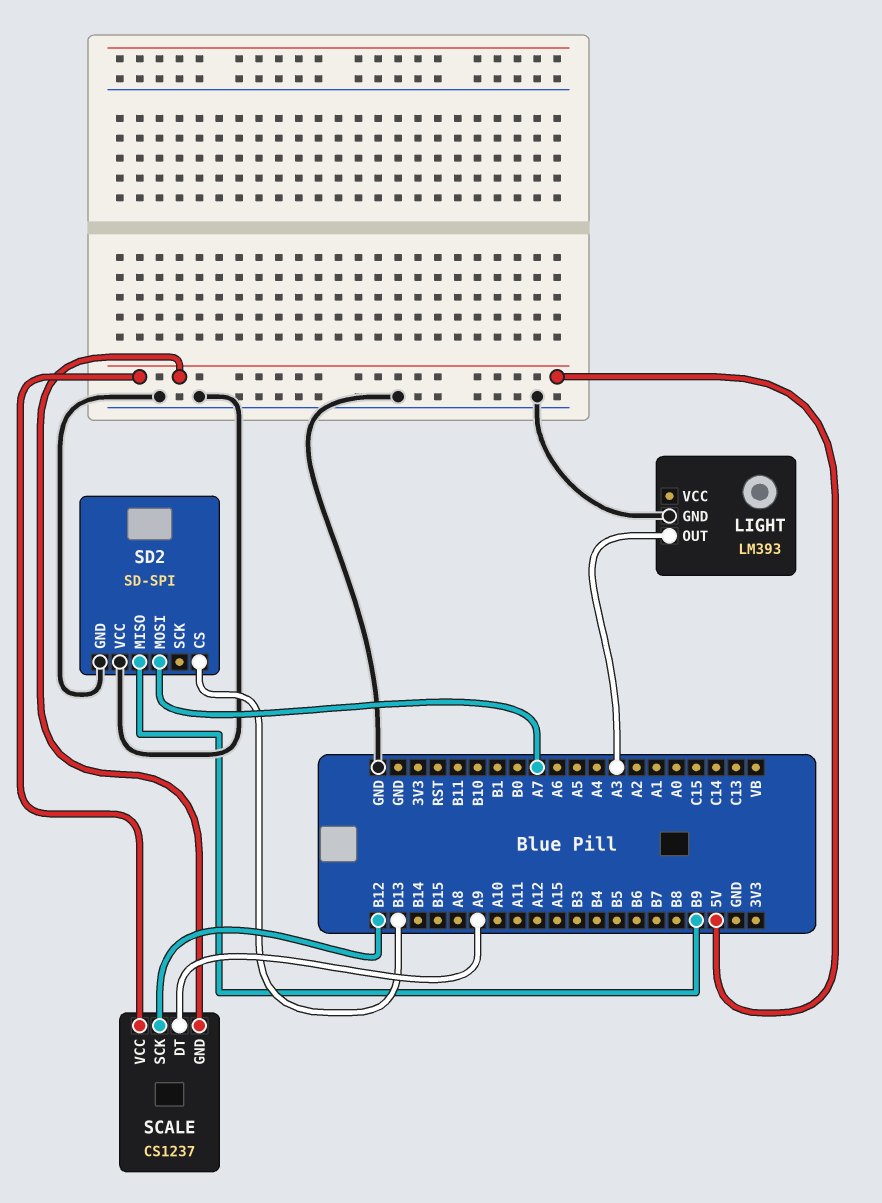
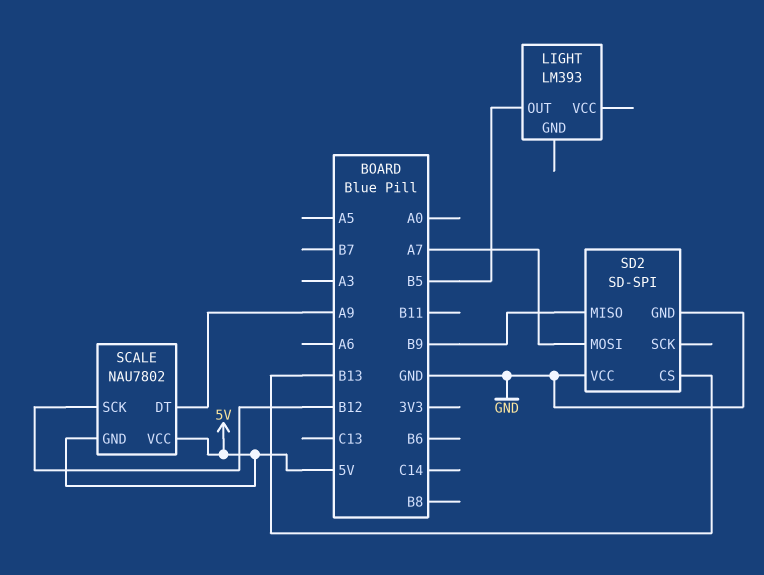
LIGHT pin GND: GND -> none
LIGHT pin OUT: A3 -> B5
SCALE: CS1237 -> NAU7802

